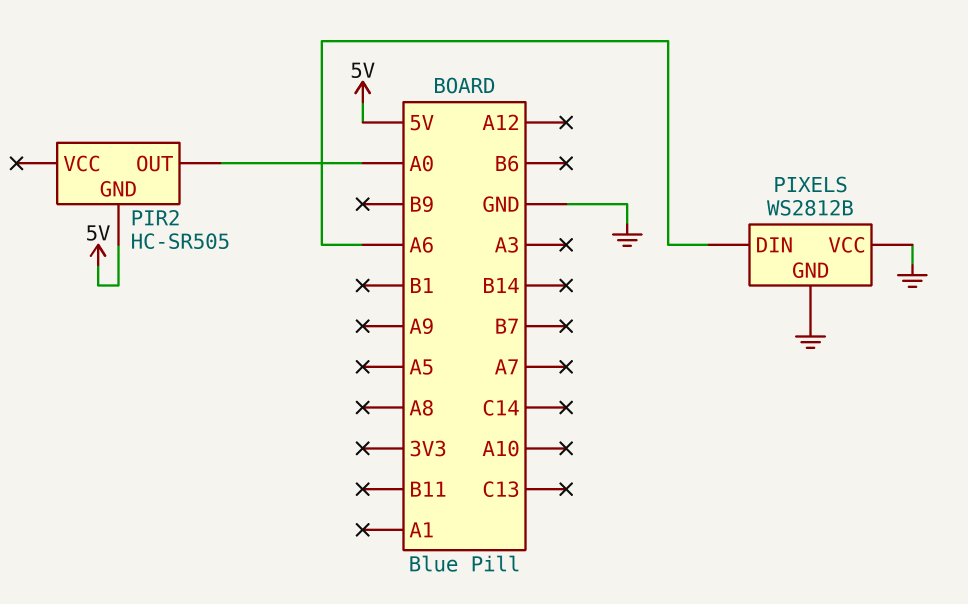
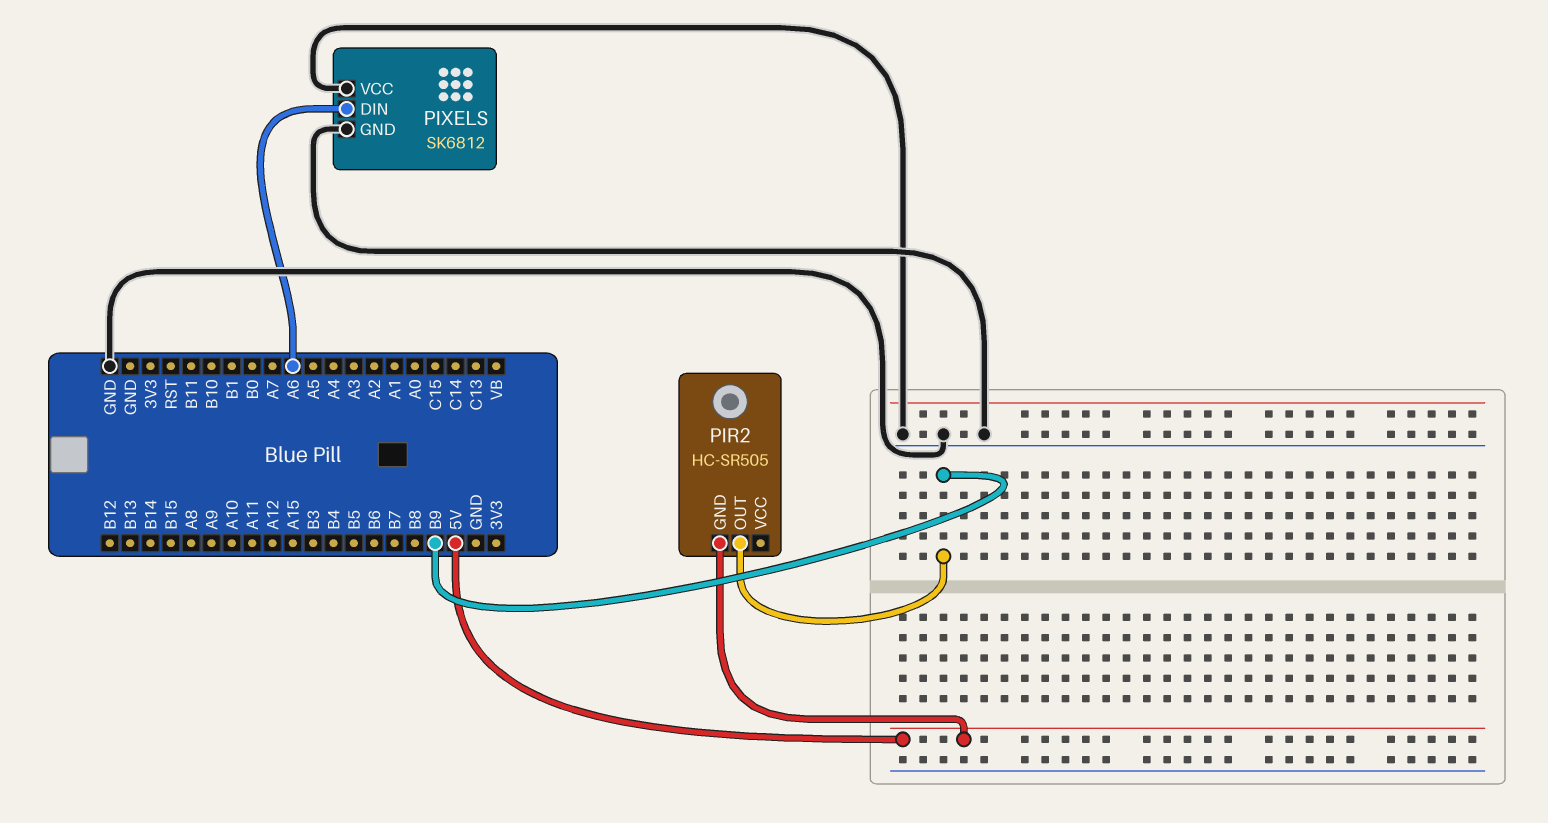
PIR2 pin OUT: A0 -> B9
PIXELS: WS2812B -> SK6812

